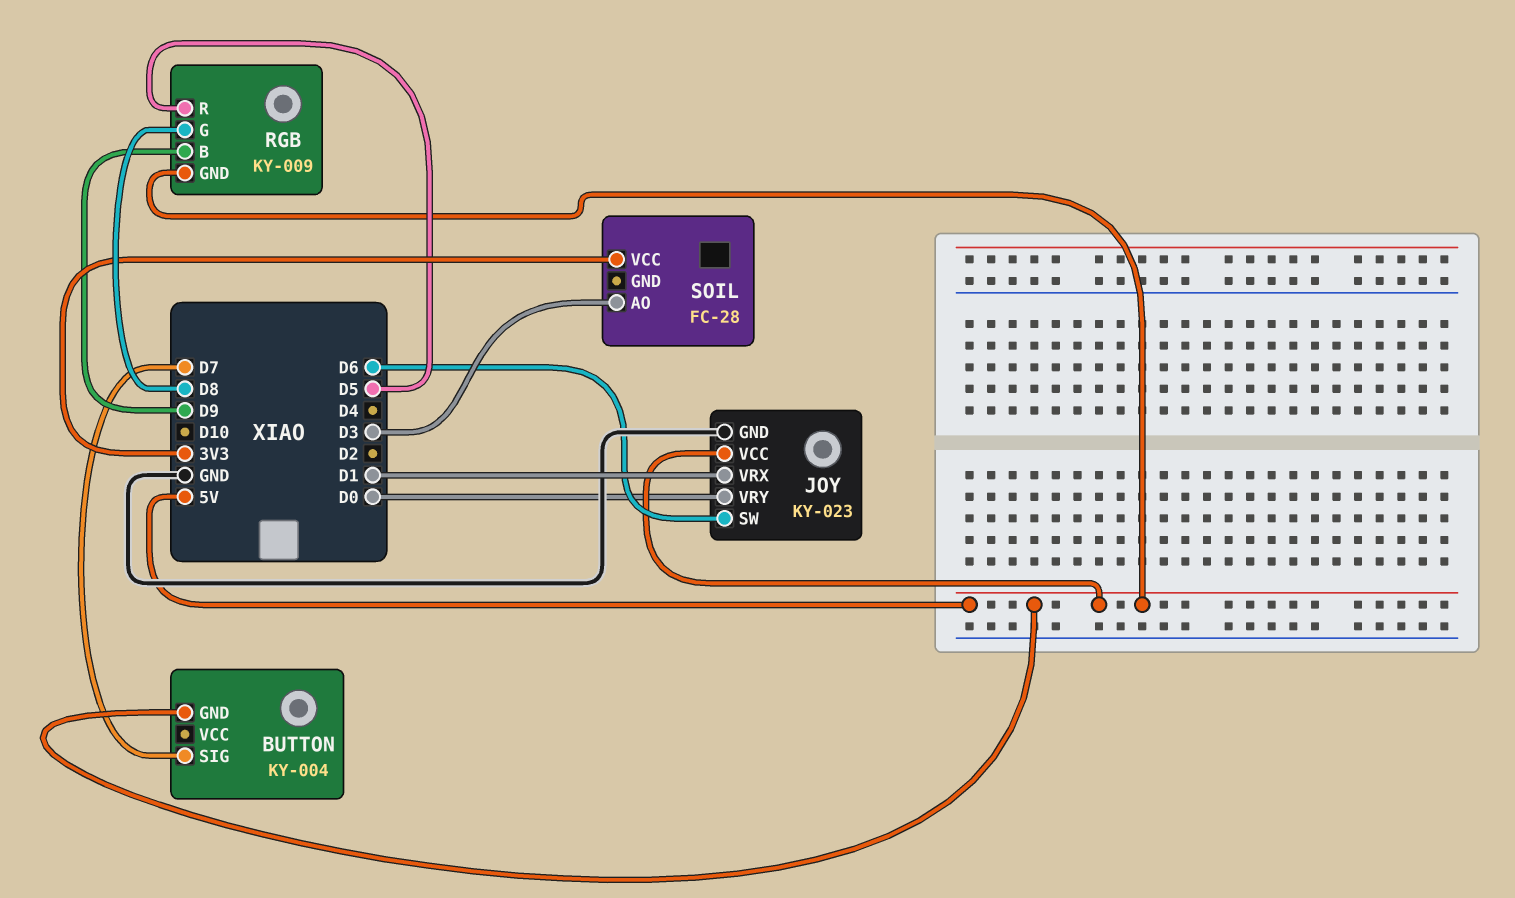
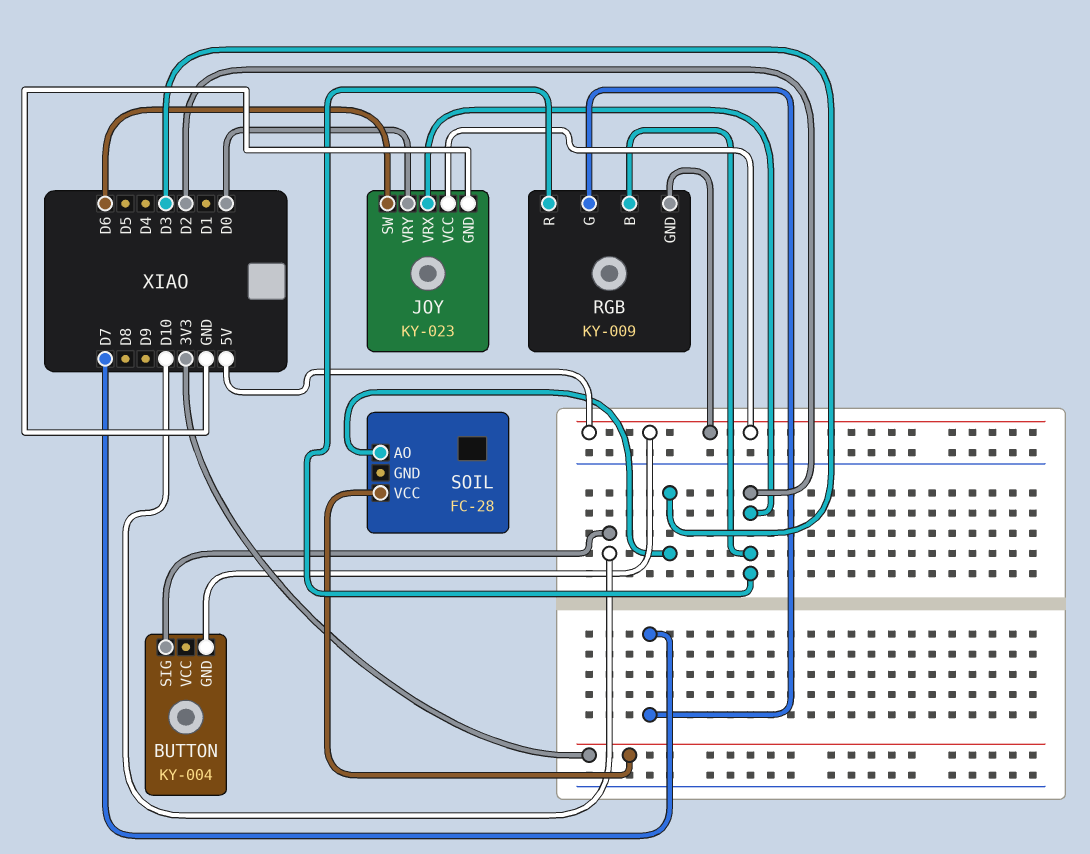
BUTTON pin SIG: D7 -> D10
JOY pin VRX: D1 -> D2
RGB pin B: D9 -> D2
RGB pin G: D8 -> D7
RGB pin R: D5 -> D2

